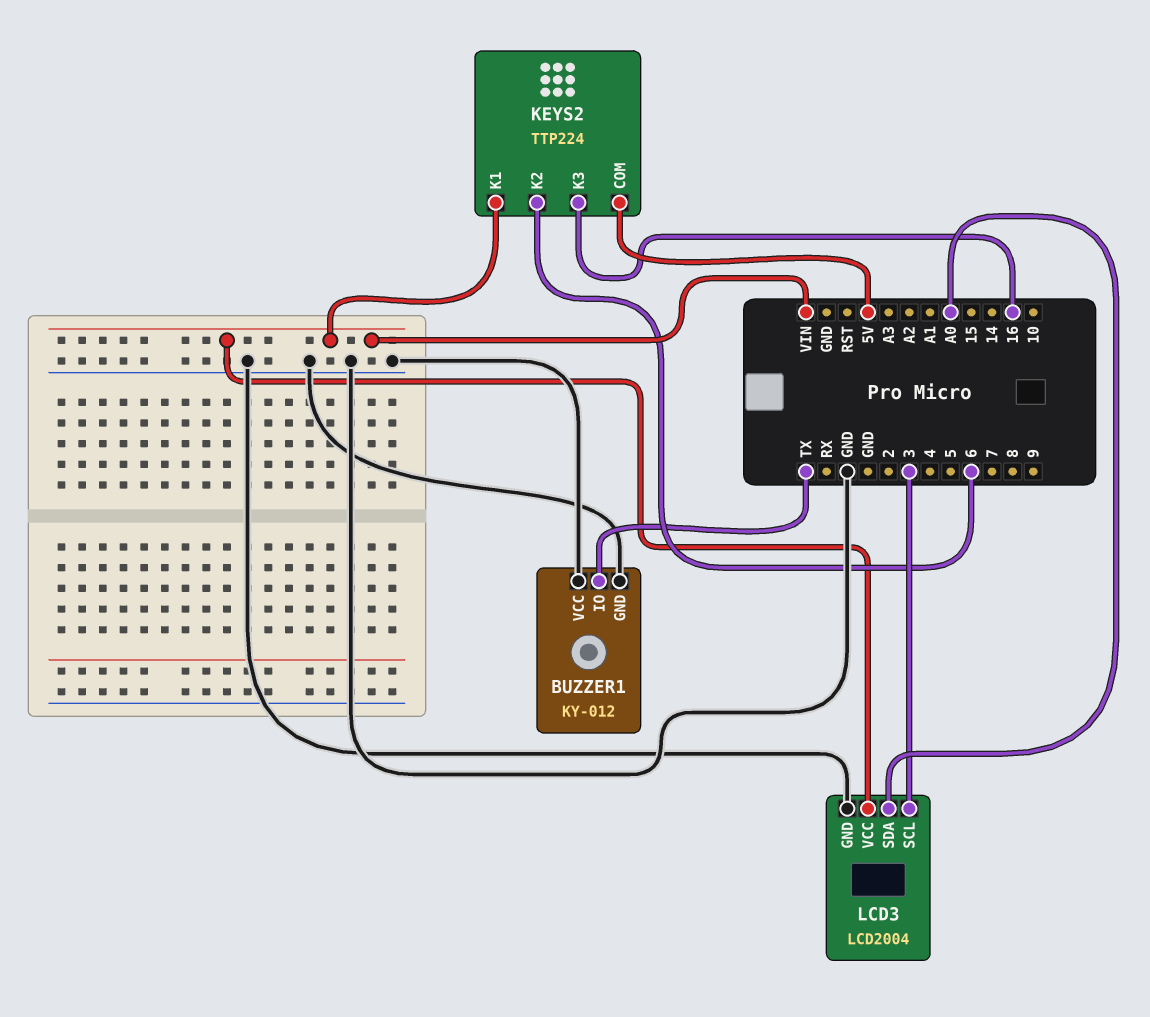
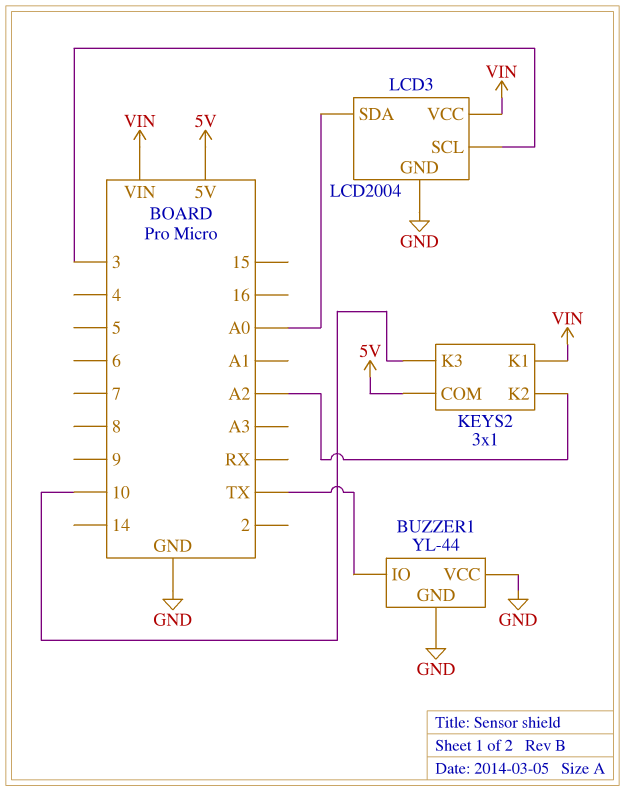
BUZZER1: KY-012 -> YL-44
KEYS2: TTP224 -> 3x1
KEYS2 pin K2: 6 -> A2
KEYS2 pin K3: 16 -> 10

